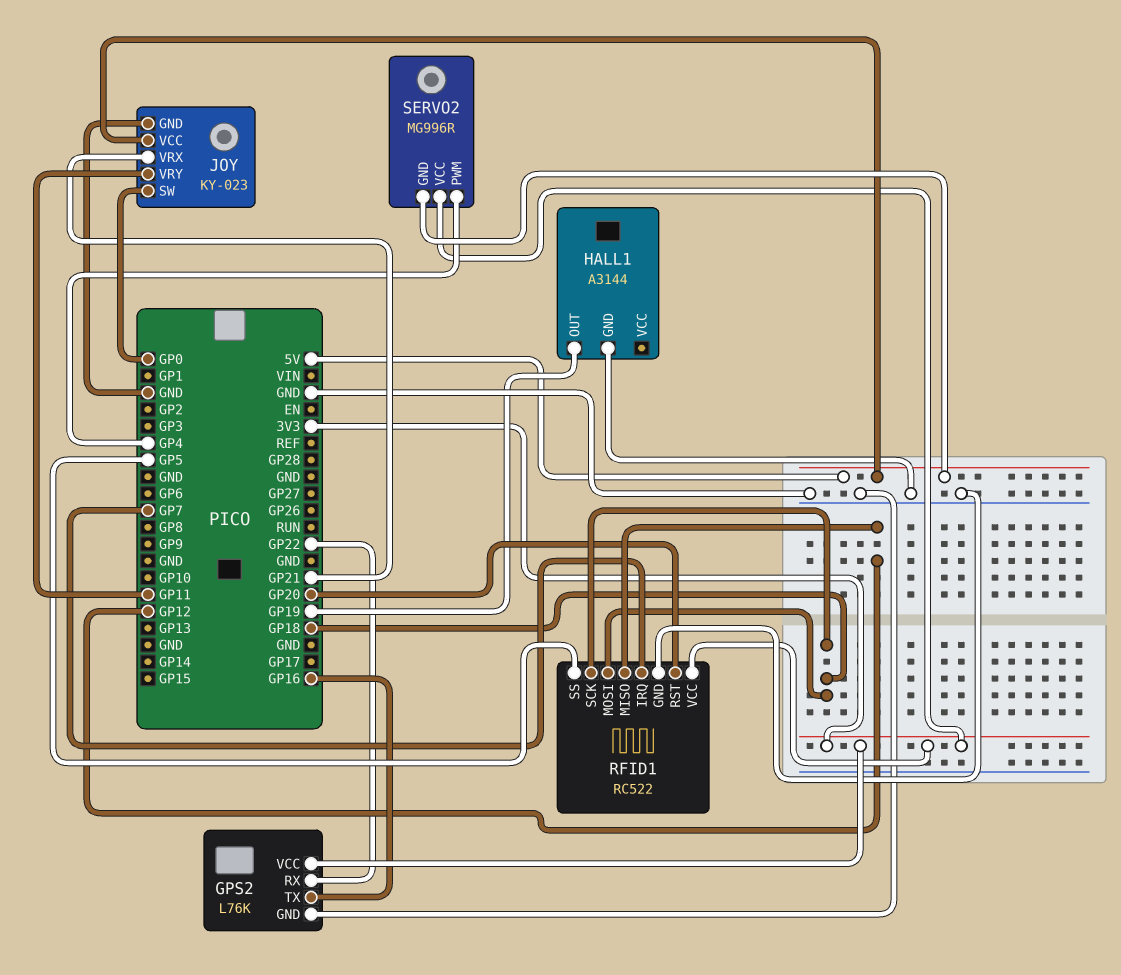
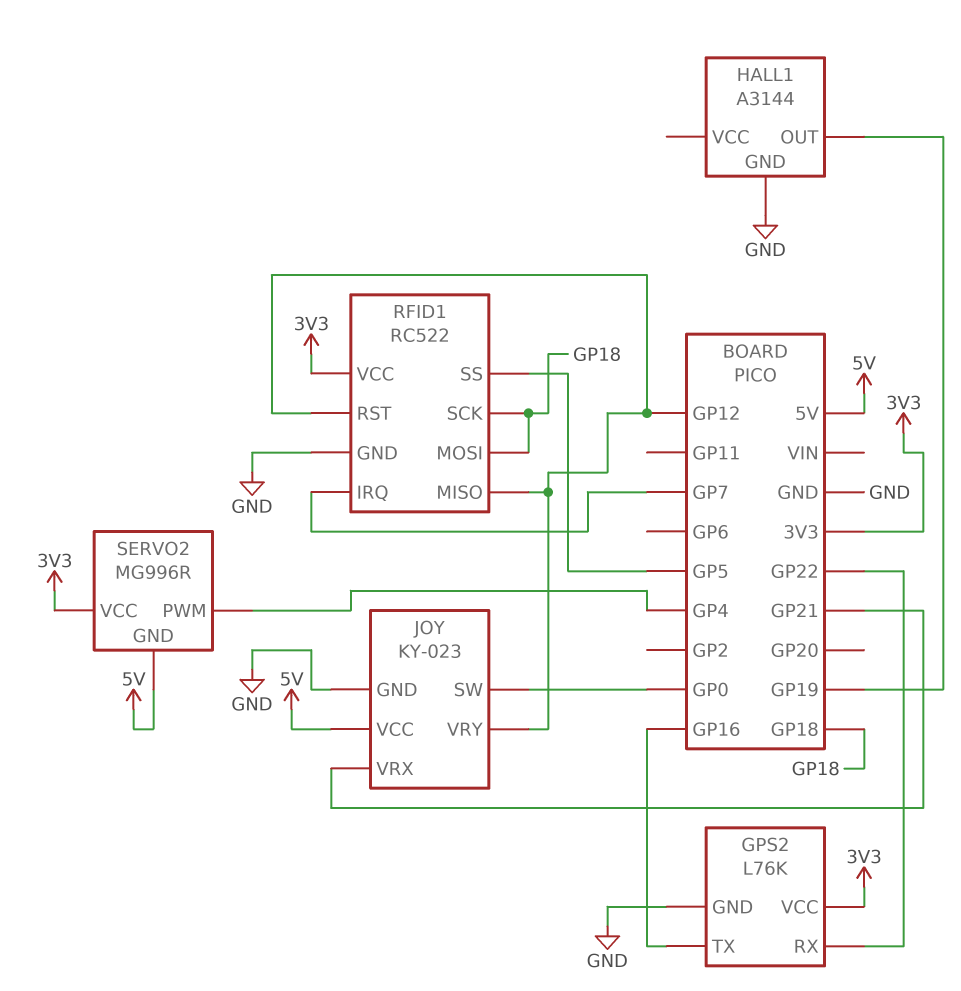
JOY pin VRY: GP11 -> GP12
RFID1 pin RST: GP20 -> GP12

